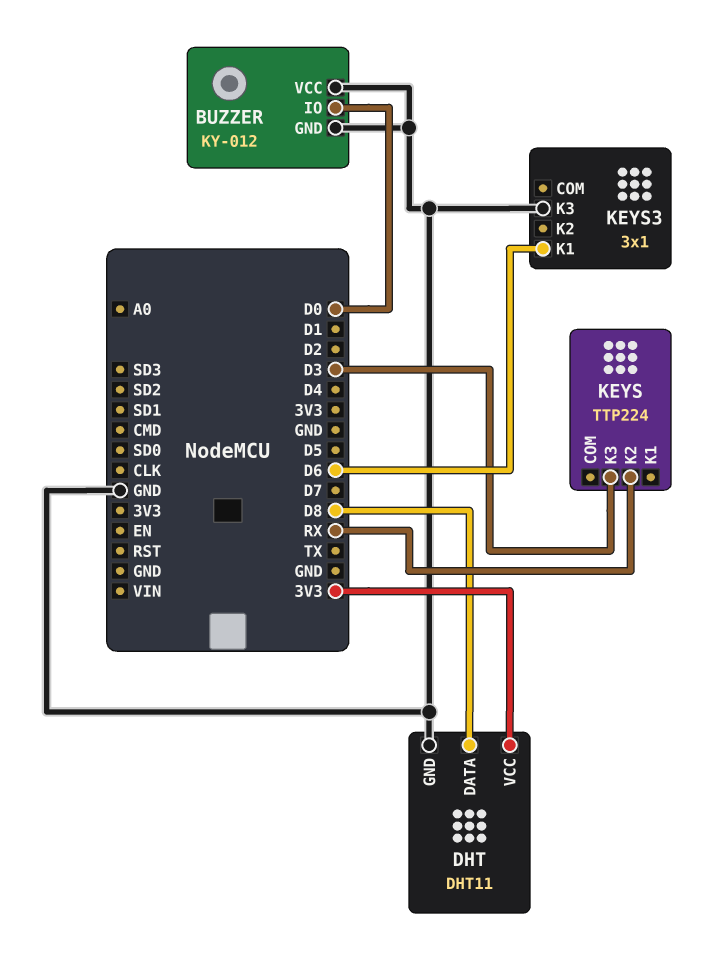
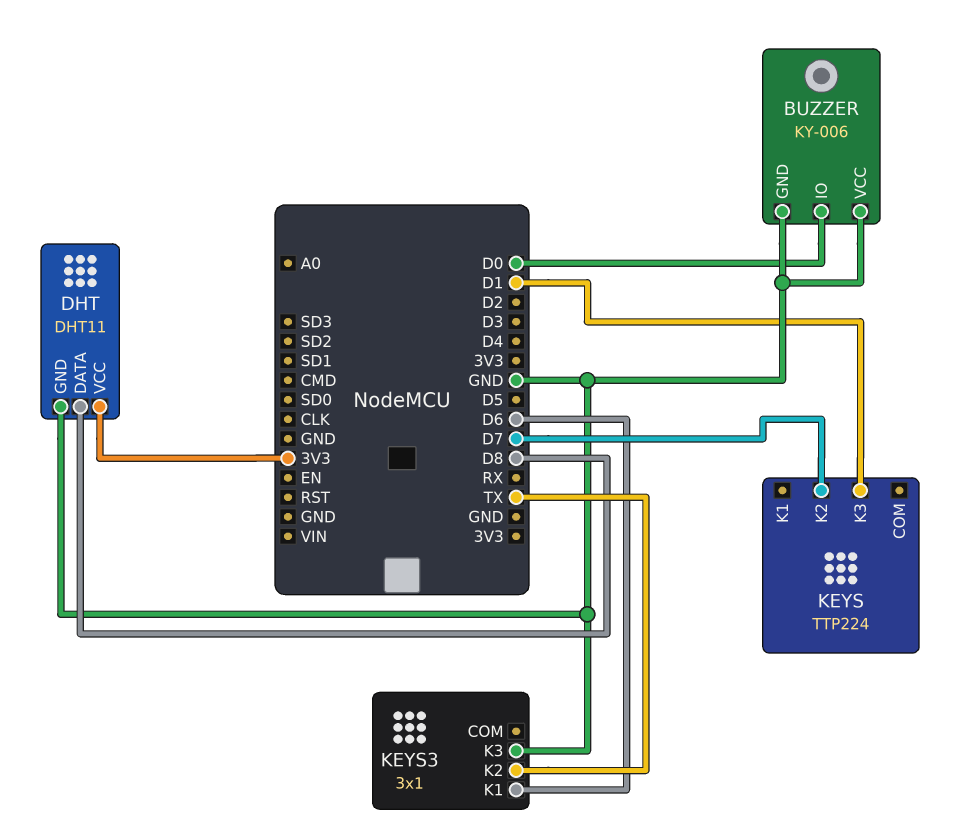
BUZZER: KY-012 -> KY-006
KEYS pin K2: RX -> D7
KEYS pin K3: D3 -> D1
KEYS3 pin K2: none -> TX

